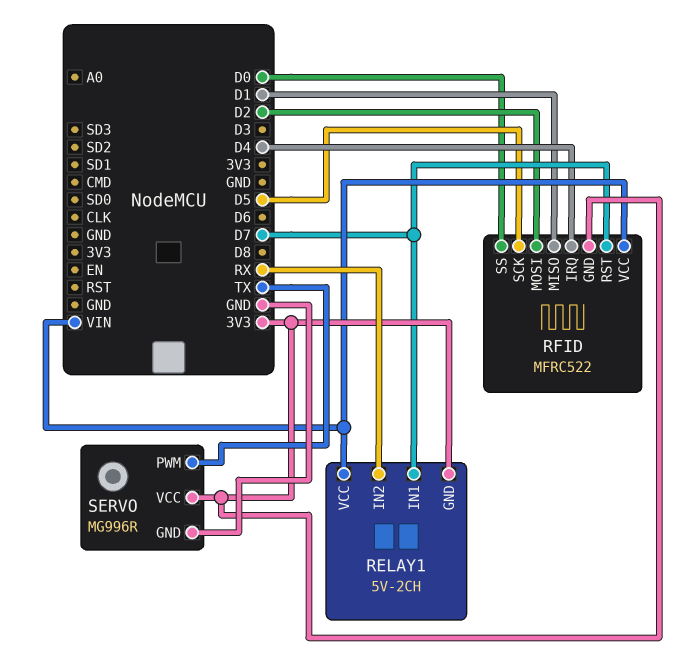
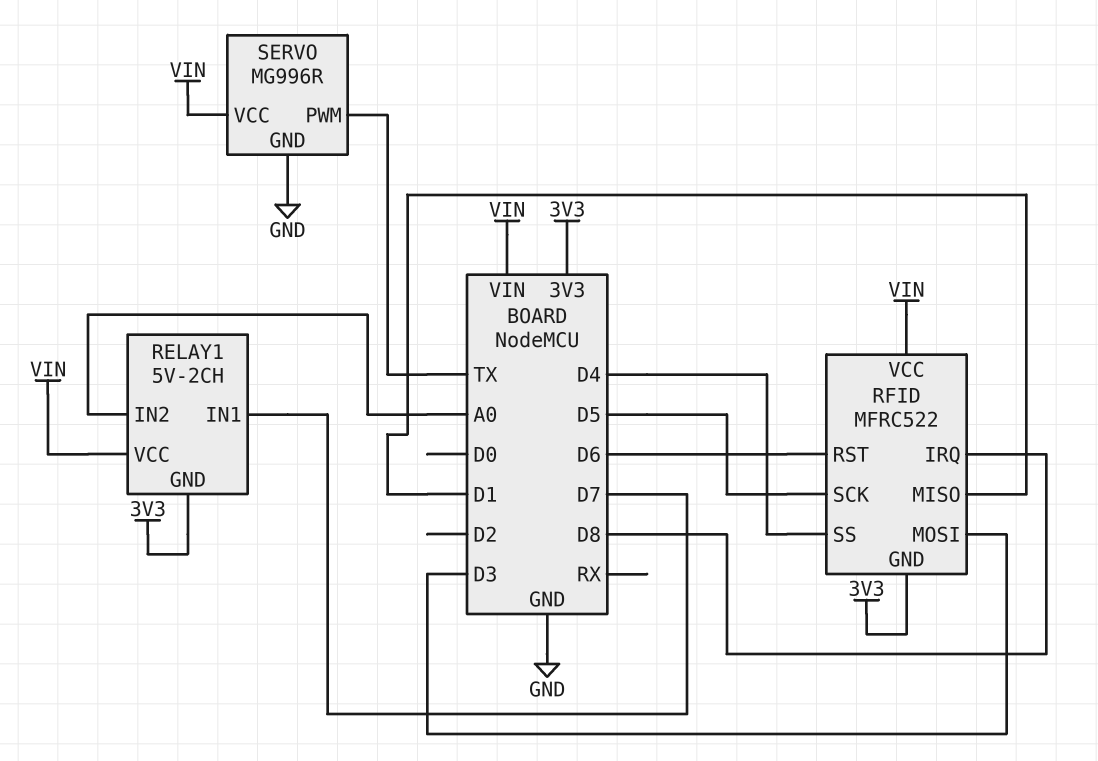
RELAY1 pin IN2: RX -> A0
RFID pin IRQ: D4 -> D8
RFID pin MOSI: D2 -> D3
RFID pin RST: D7 -> D6
RFID pin SS: D0 -> D4
SERVO pin VCC: 3V3 -> VIN

